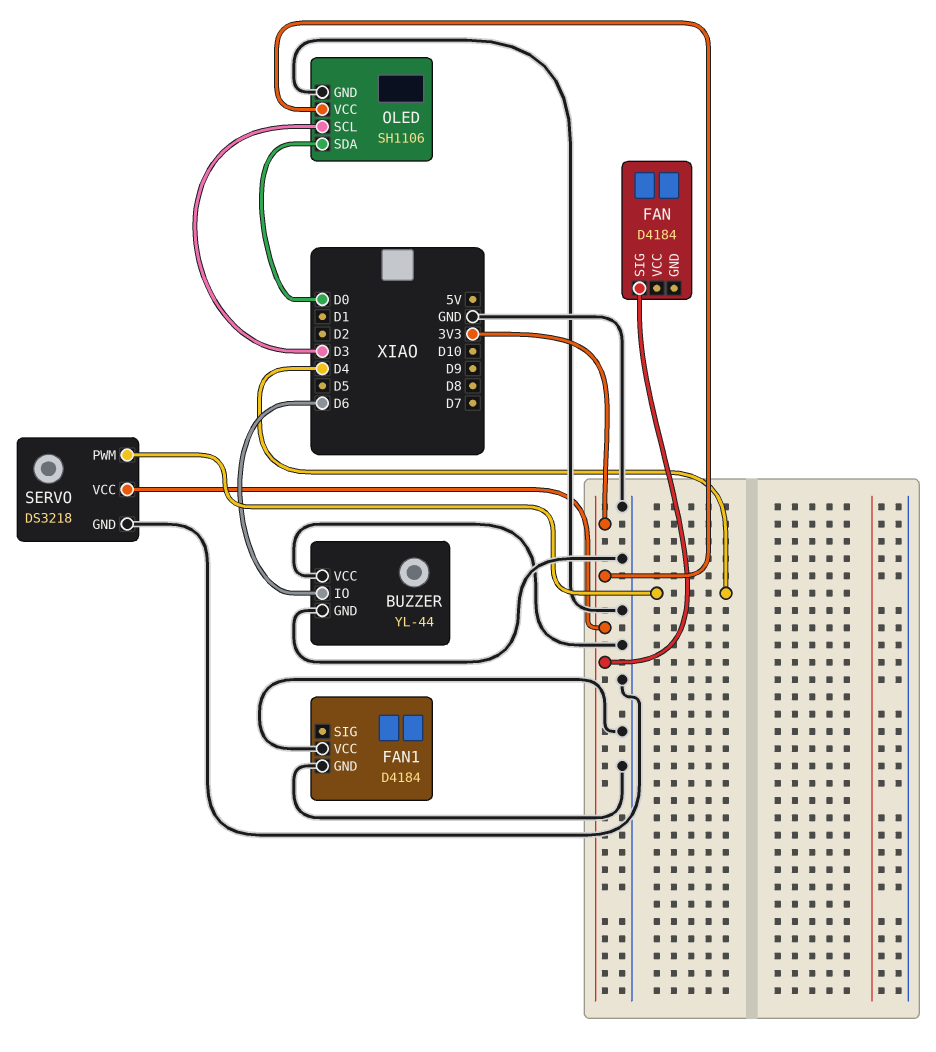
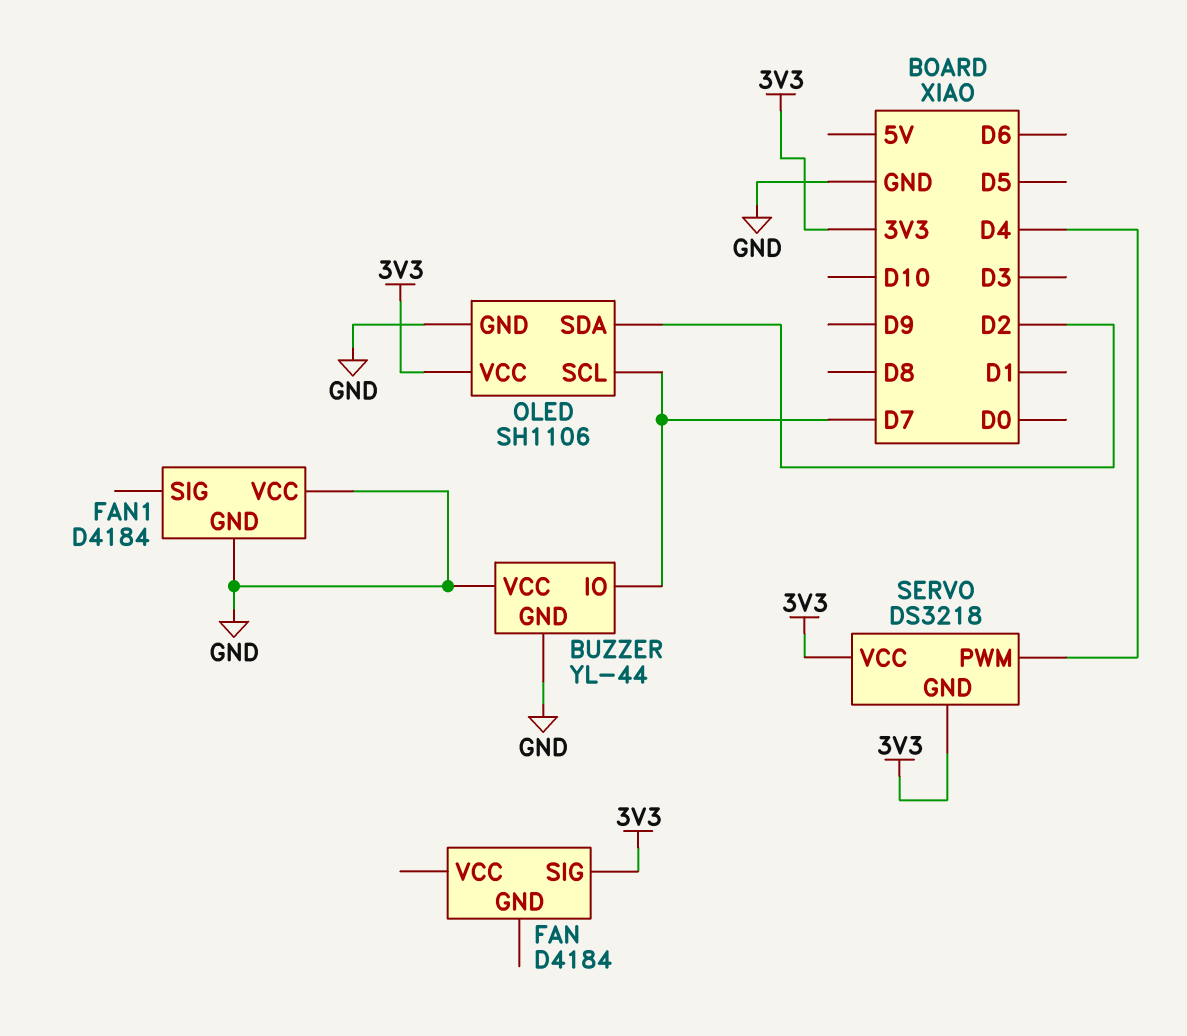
BUZZER pin IO: D6 -> D7
OLED pin SCL: D3 -> D7
OLED pin SDA: D0 -> D2
SERVO pin GND: GND -> 3V3

